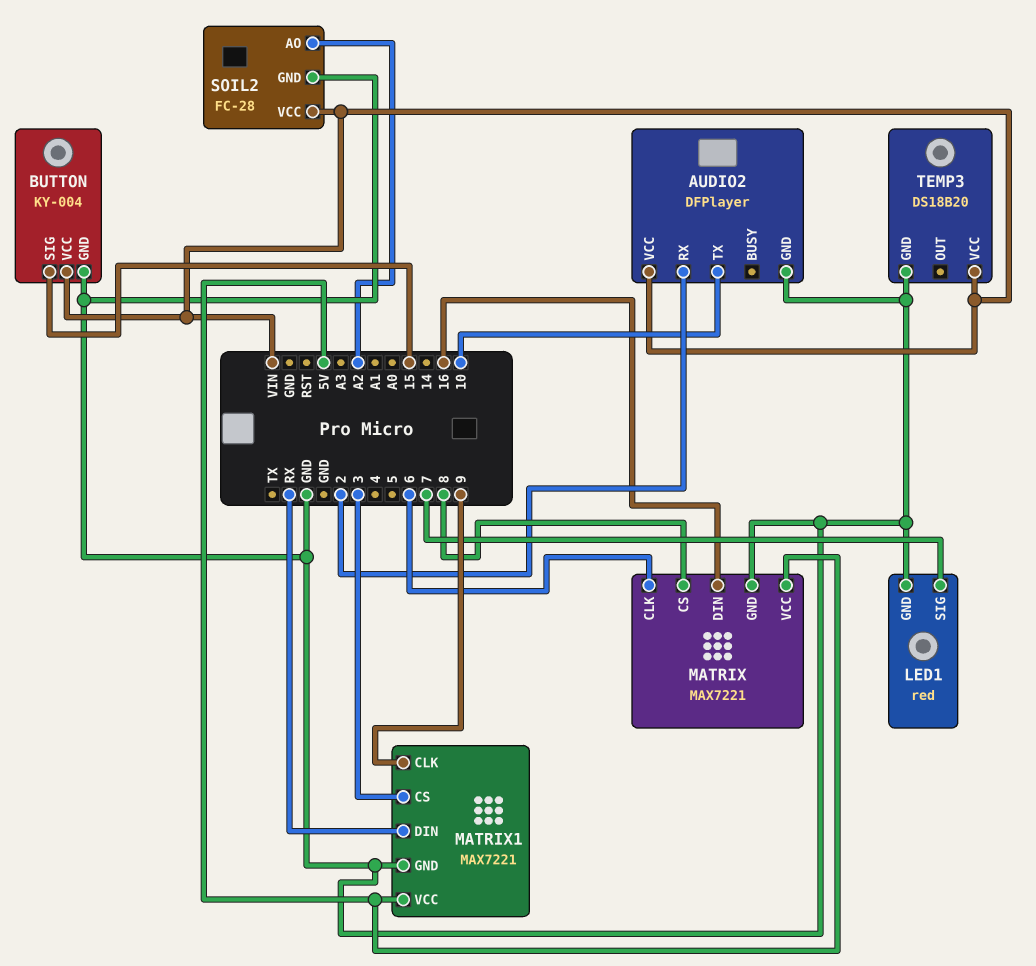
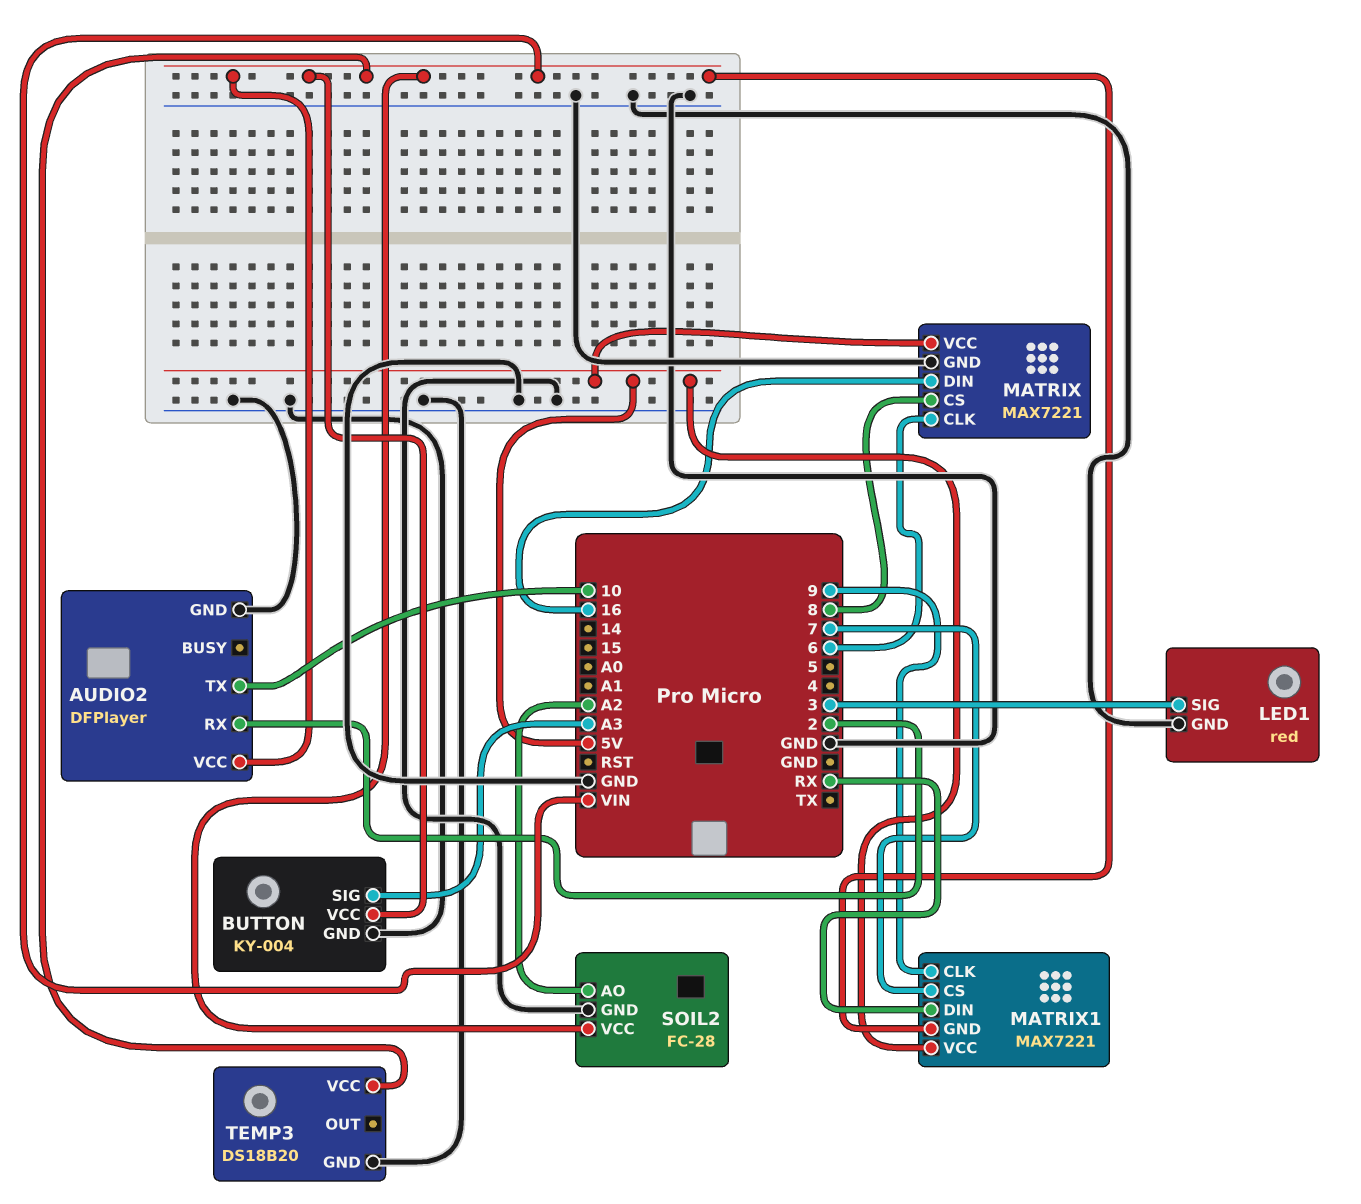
BUTTON pin SIG: 15 -> A3
LED1 pin SIG: 7 -> 3
MATRIX1 pin CS: 3 -> 7
MATRIX1 pin GND: GND -> VIN

